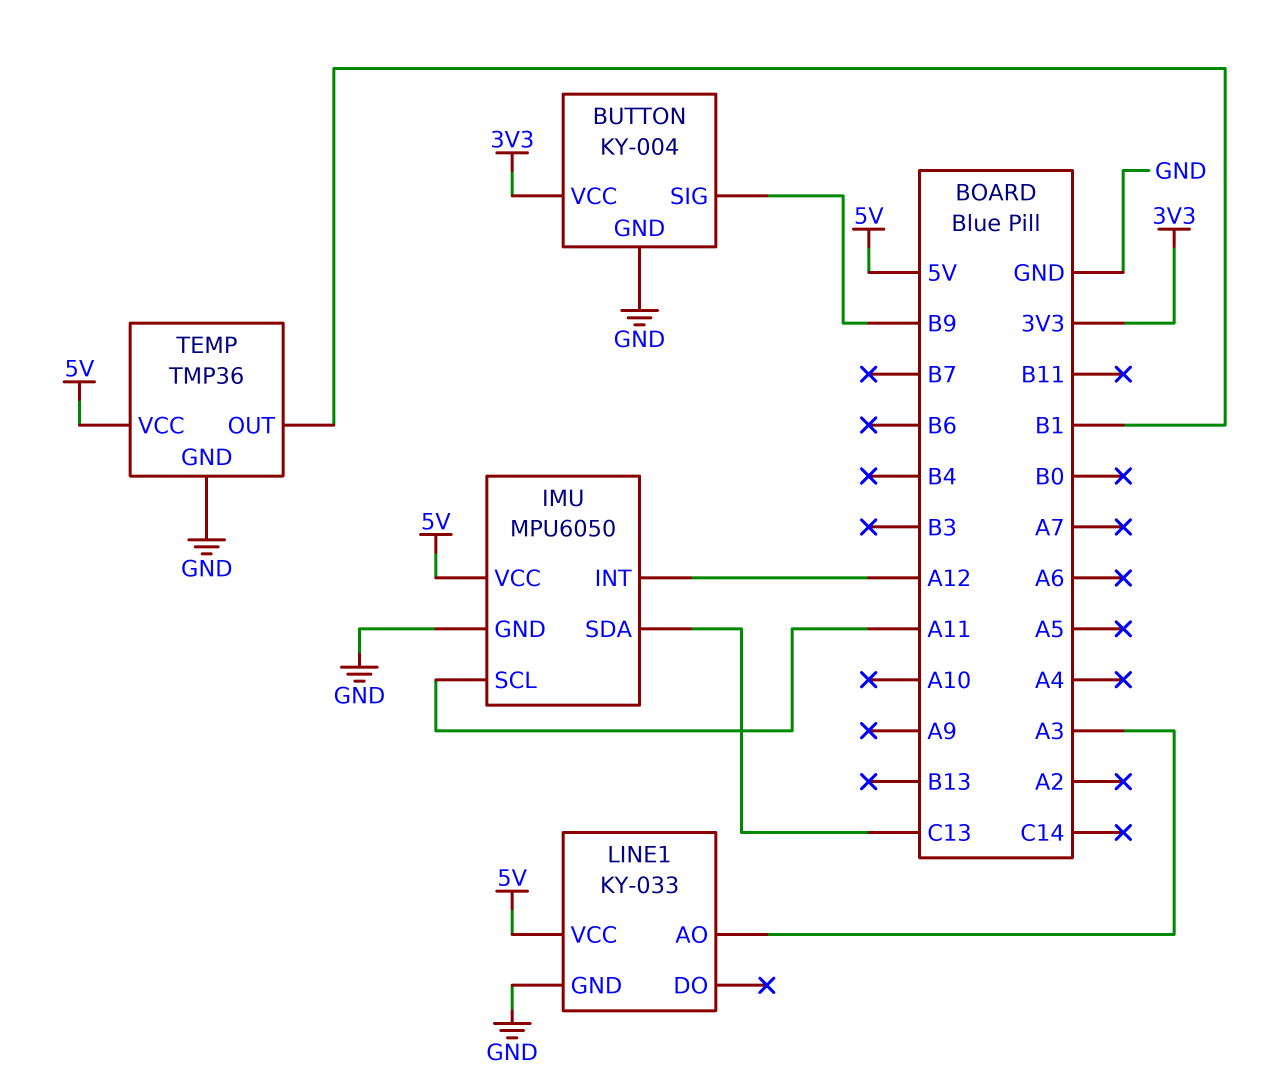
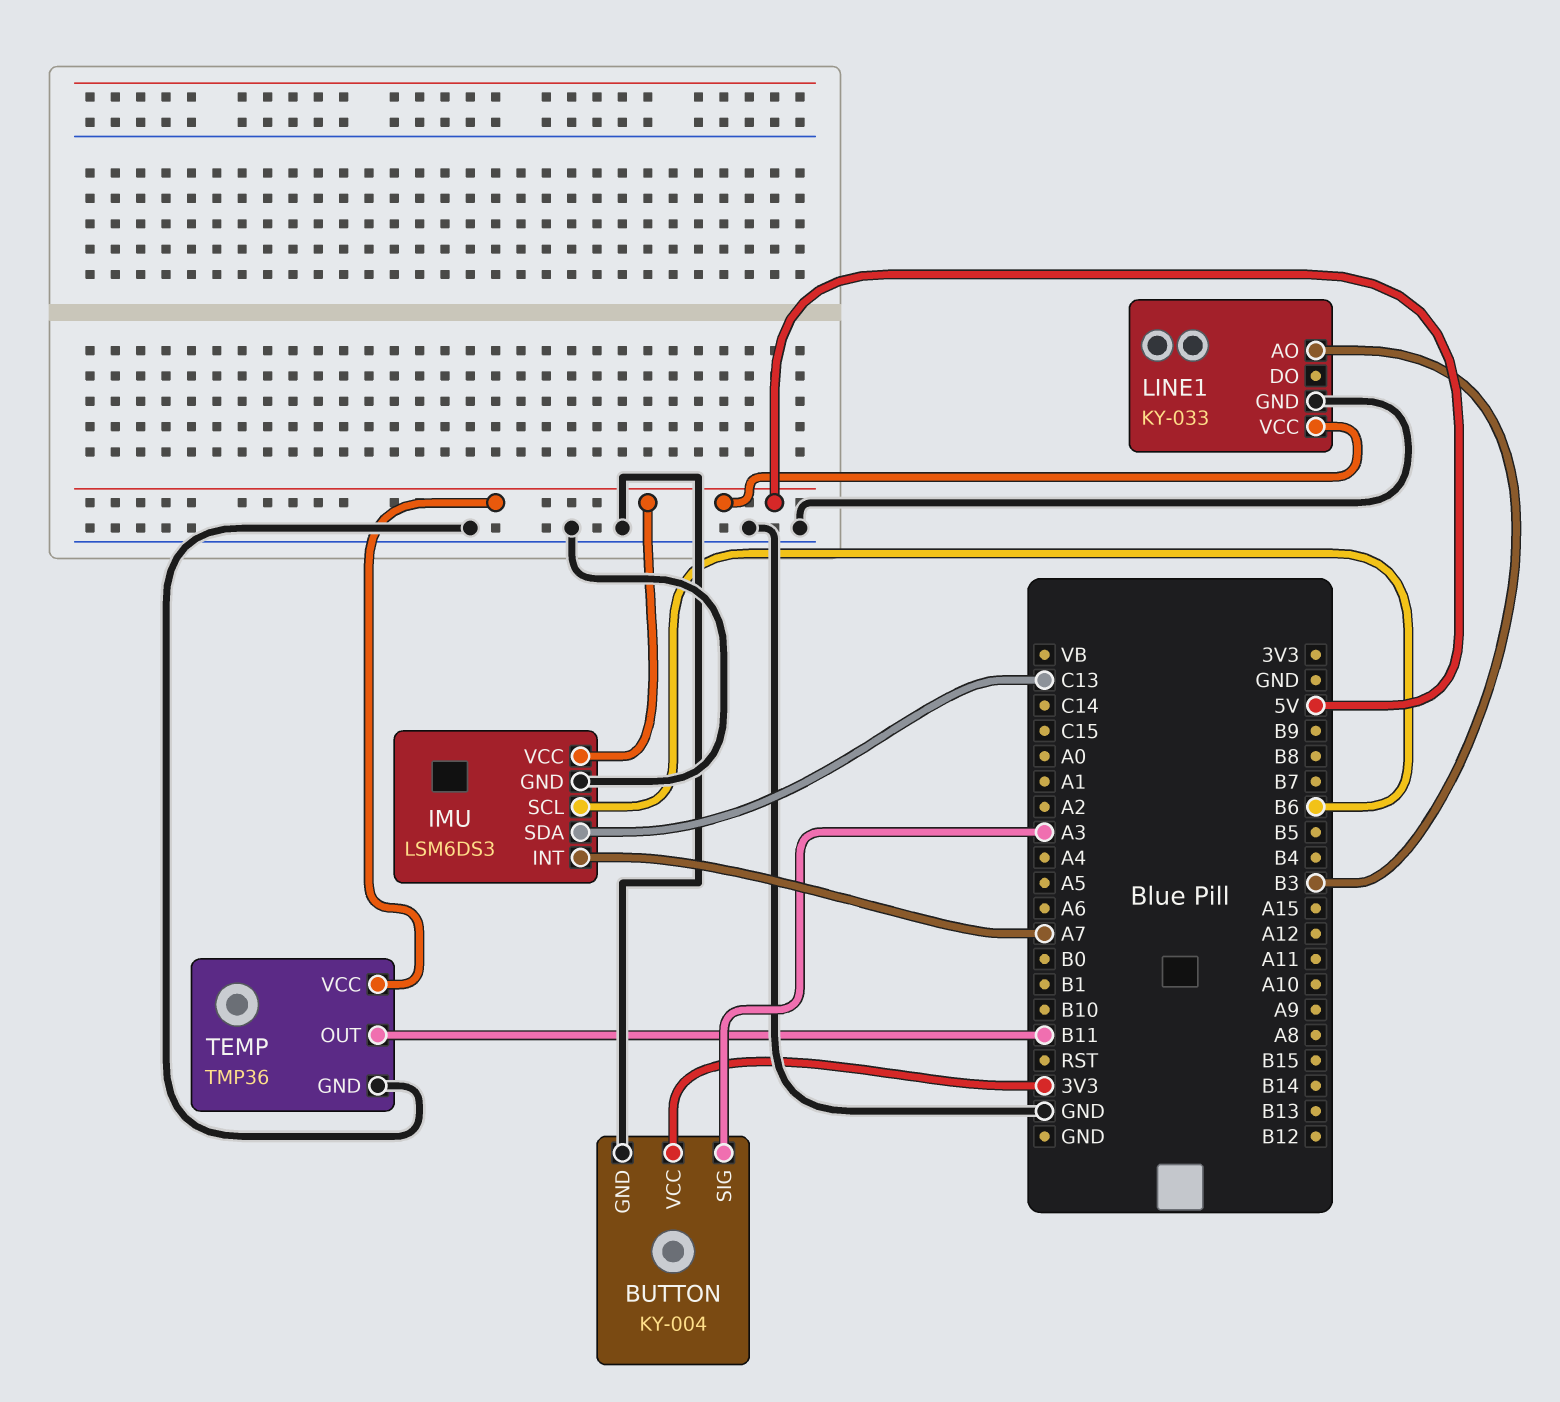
BUTTON pin SIG: B9 -> A3
IMU: MPU6050 -> LSM6DS3
IMU pin INT: A12 -> A7
IMU pin SCL: A11 -> B6
LINE1 pin AO: A3 -> B3
TEMP pin OUT: B1 -> B11

